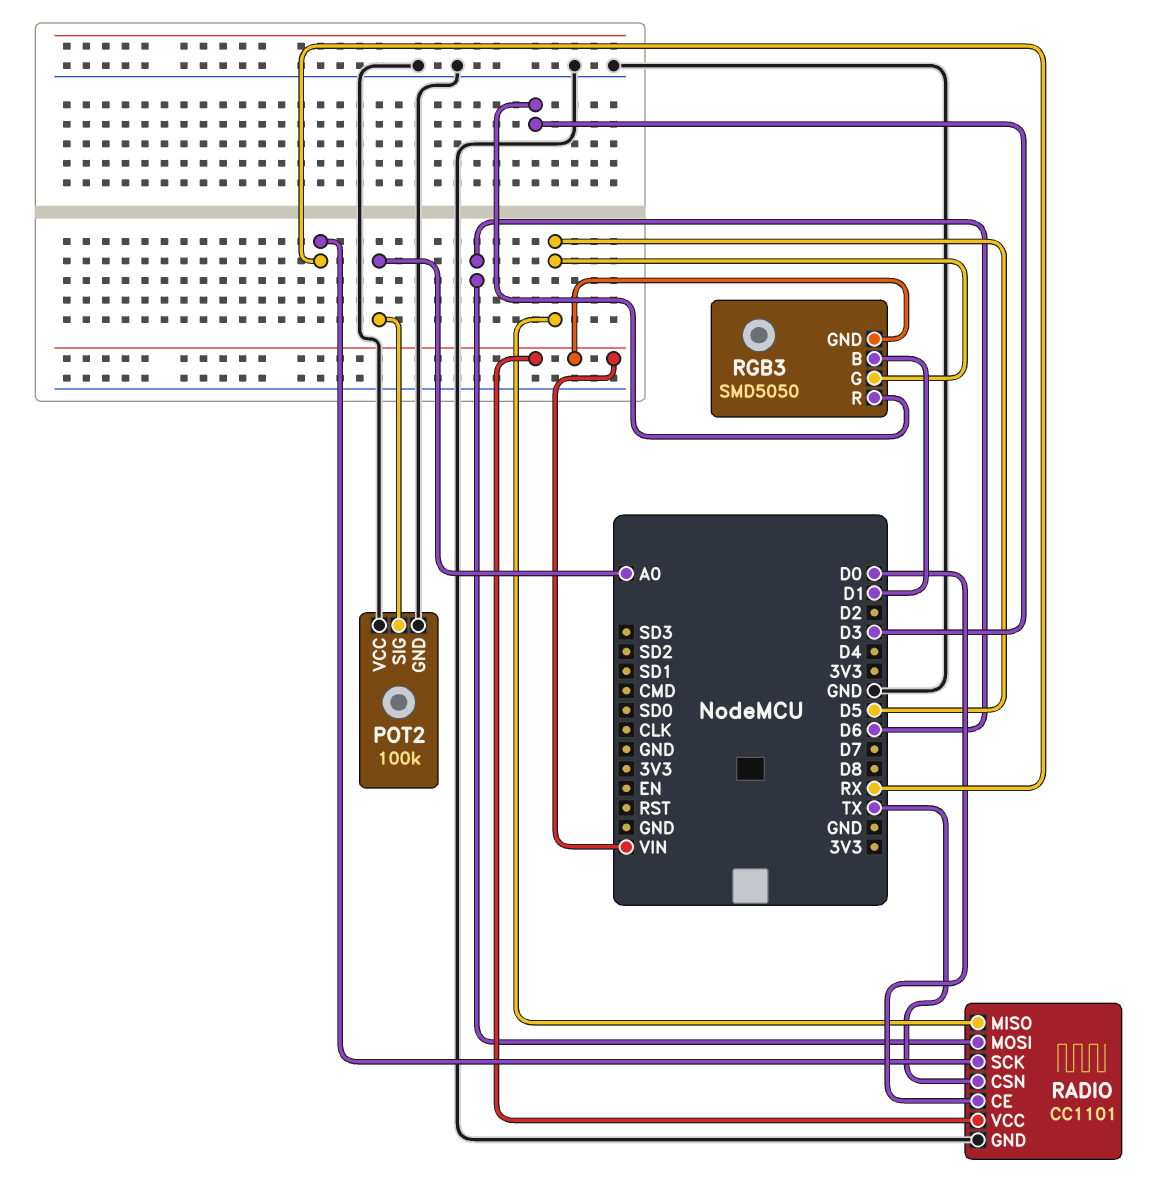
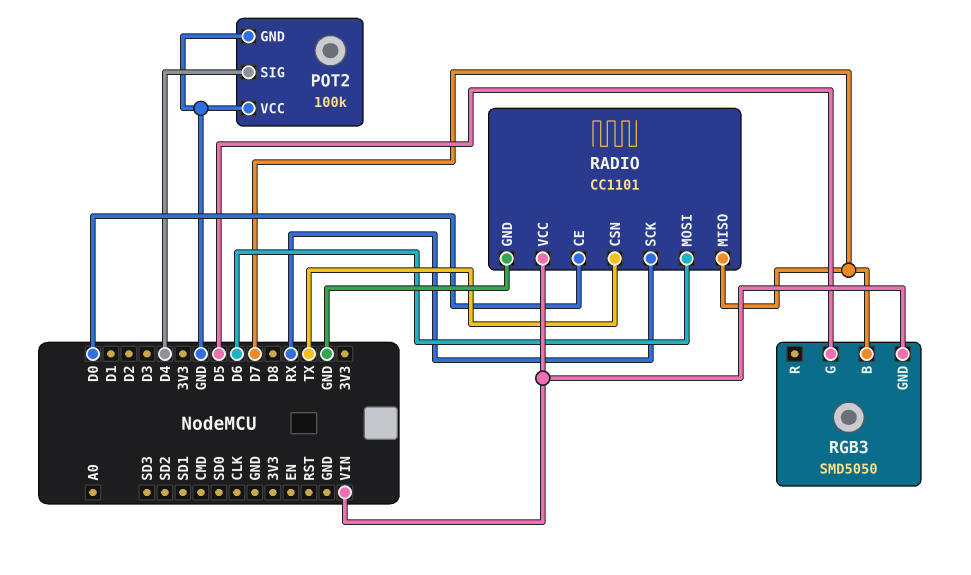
POT2 pin SIG: A0 -> D4
RADIO pin MISO: D5 -> D7
RGB3 pin B: D1 -> D7
RGB3 pin R: D3 -> none

